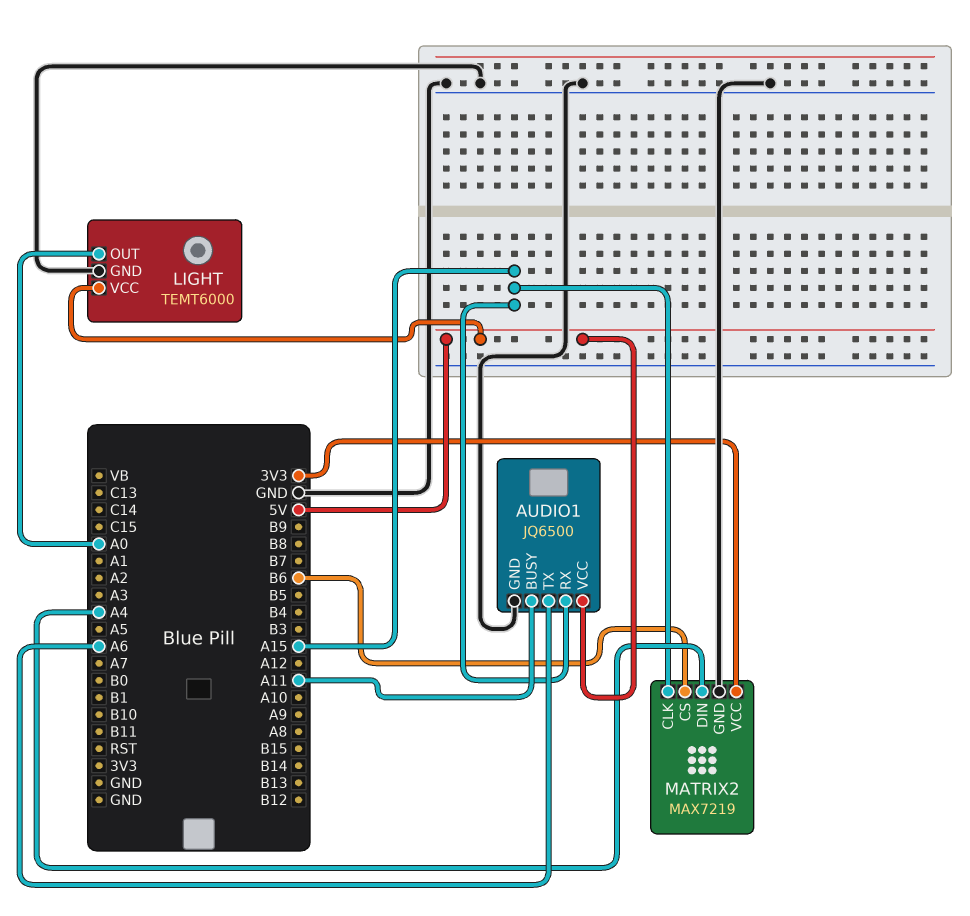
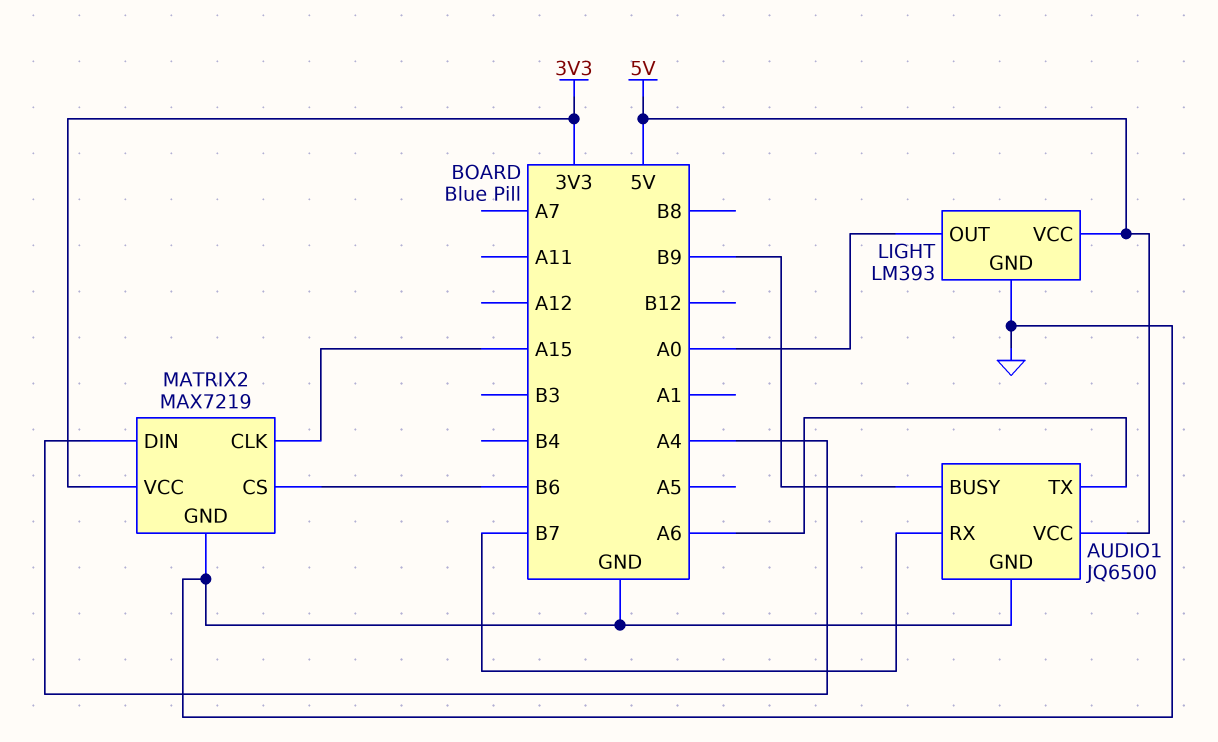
AUDIO1 pin BUSY: A11 -> B9
AUDIO1 pin RX: A15 -> B7
LIGHT: TEMT6000 -> LM393

